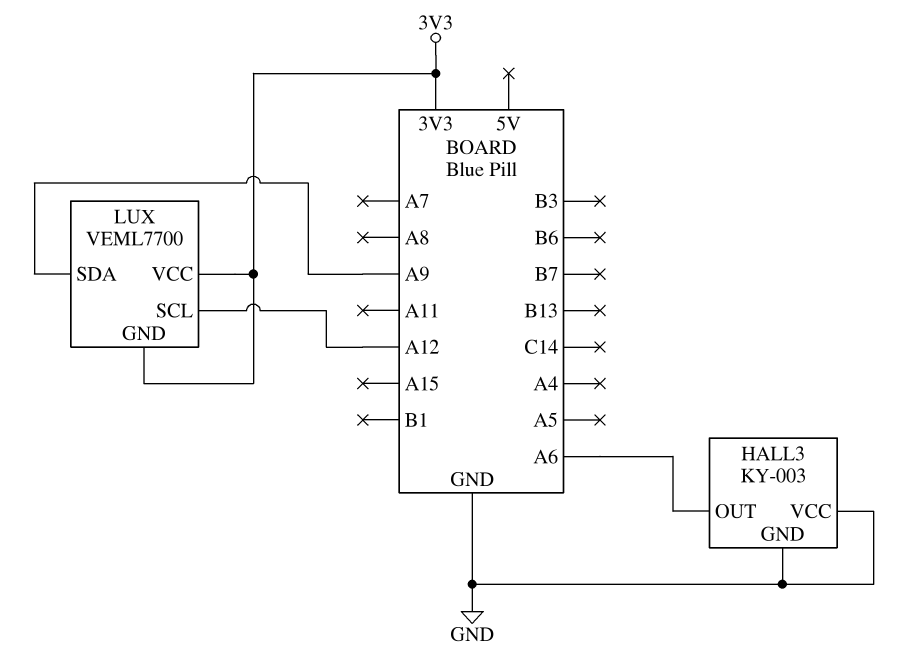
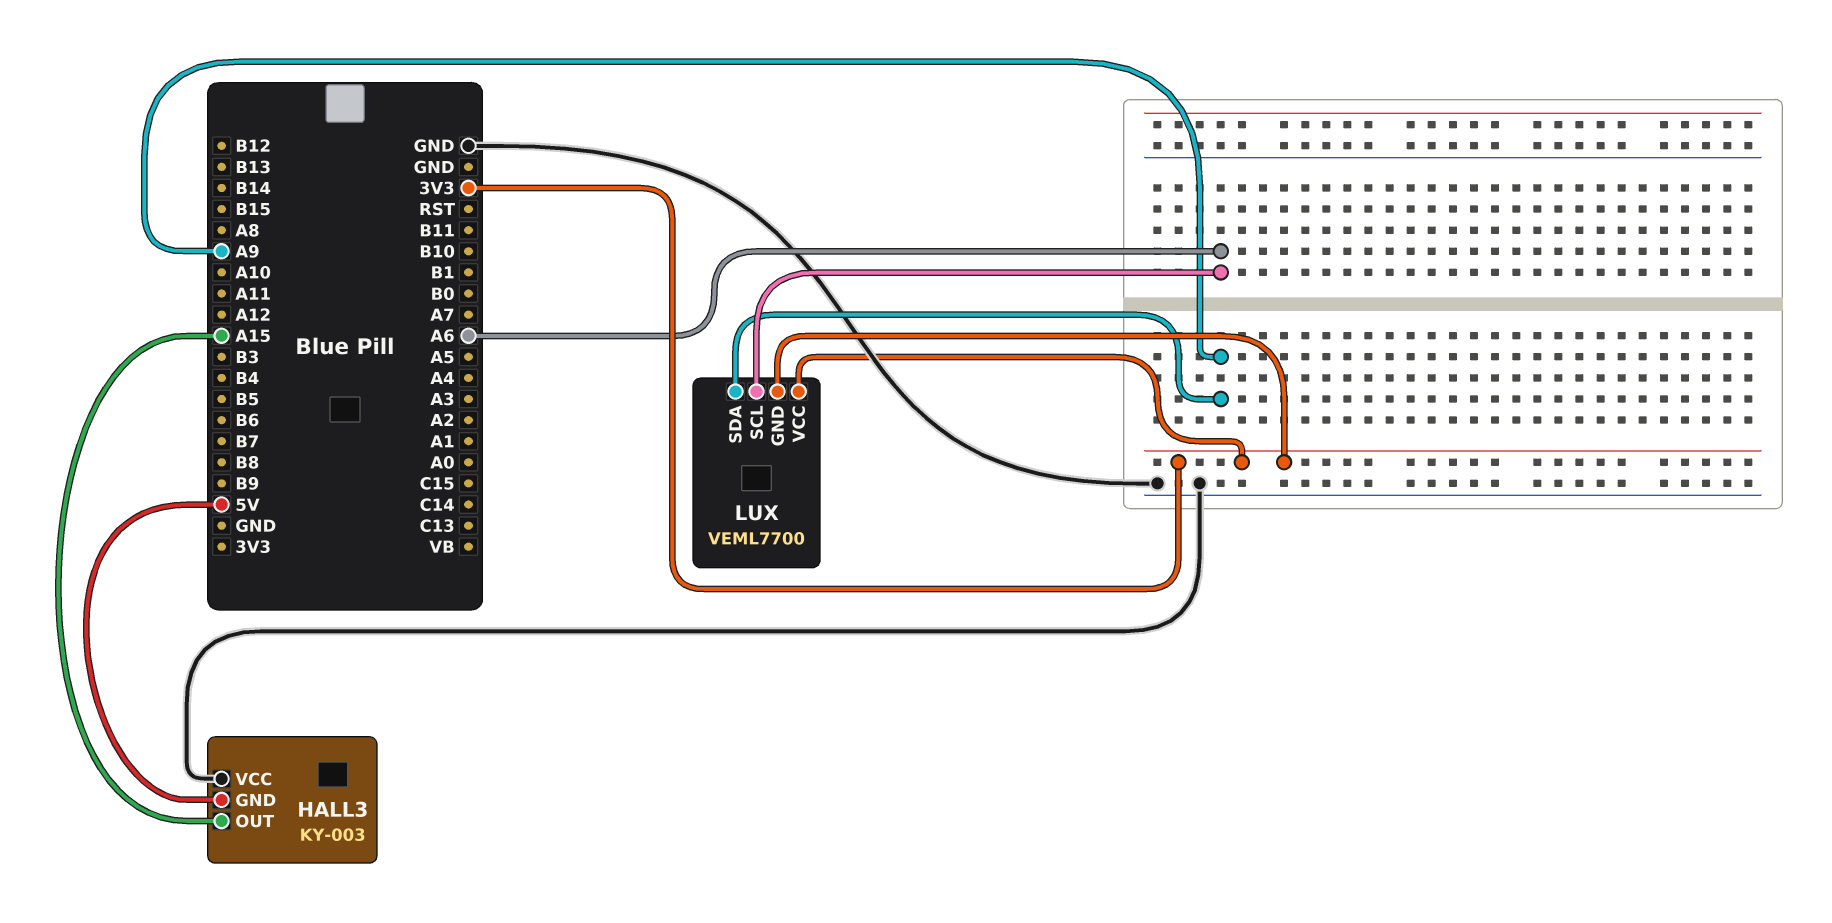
HALL3 pin GND: GND -> 5V
HALL3 pin OUT: A6 -> A15
LUX pin SCL: A12 -> A6

